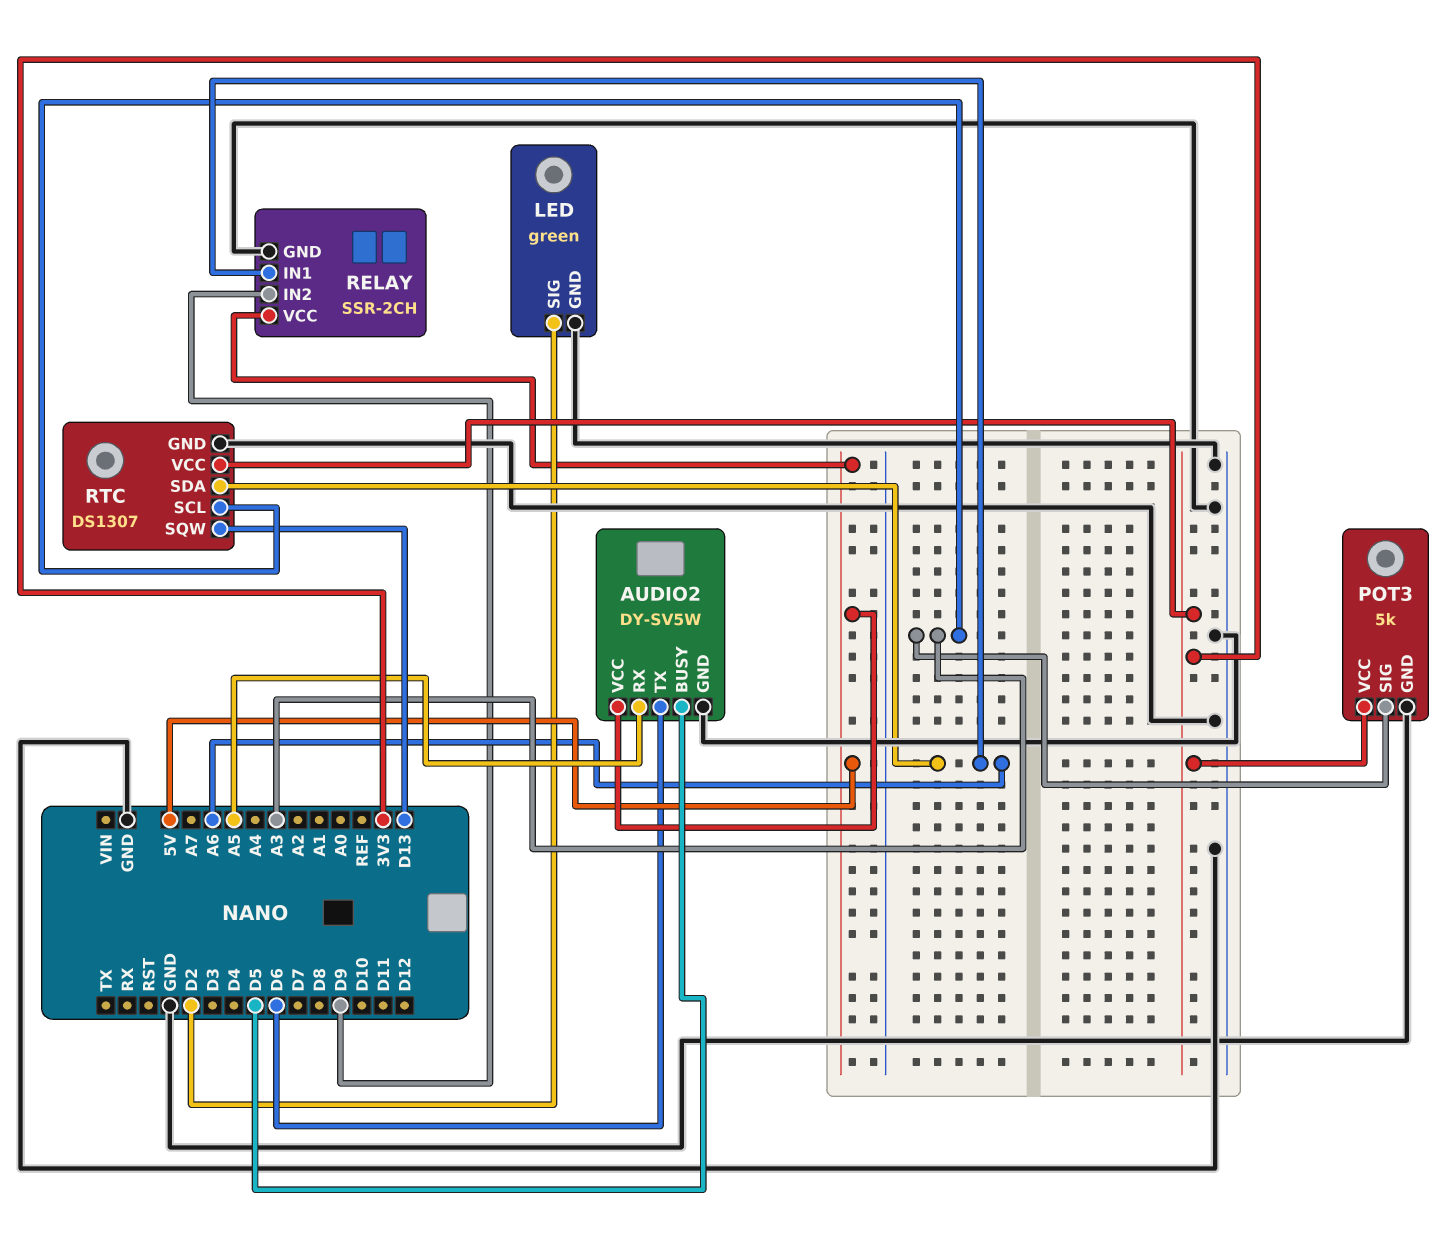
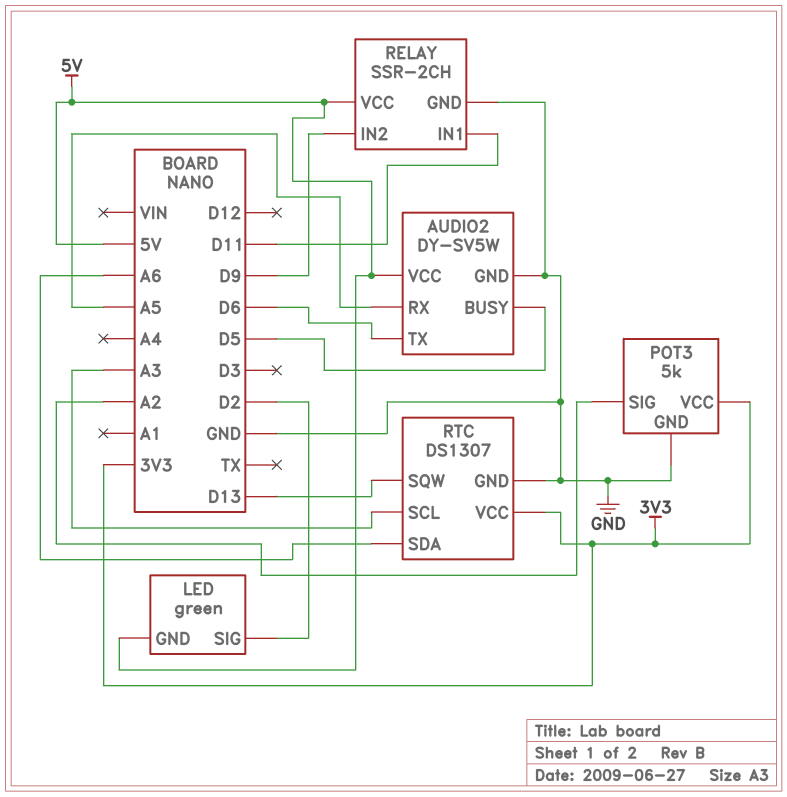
LED pin GND: GND -> 5V
POT3 pin SIG: A3 -> A2
RELAY pin IN1: A6 -> D11

